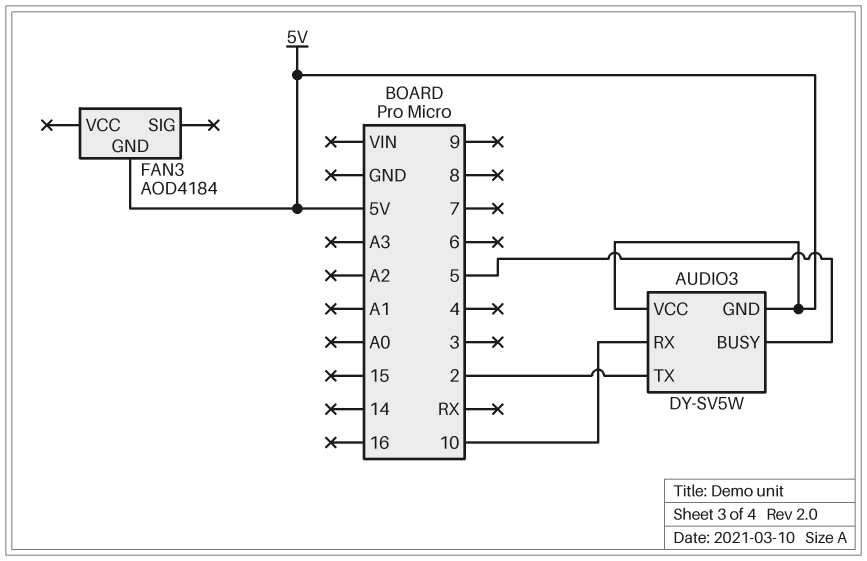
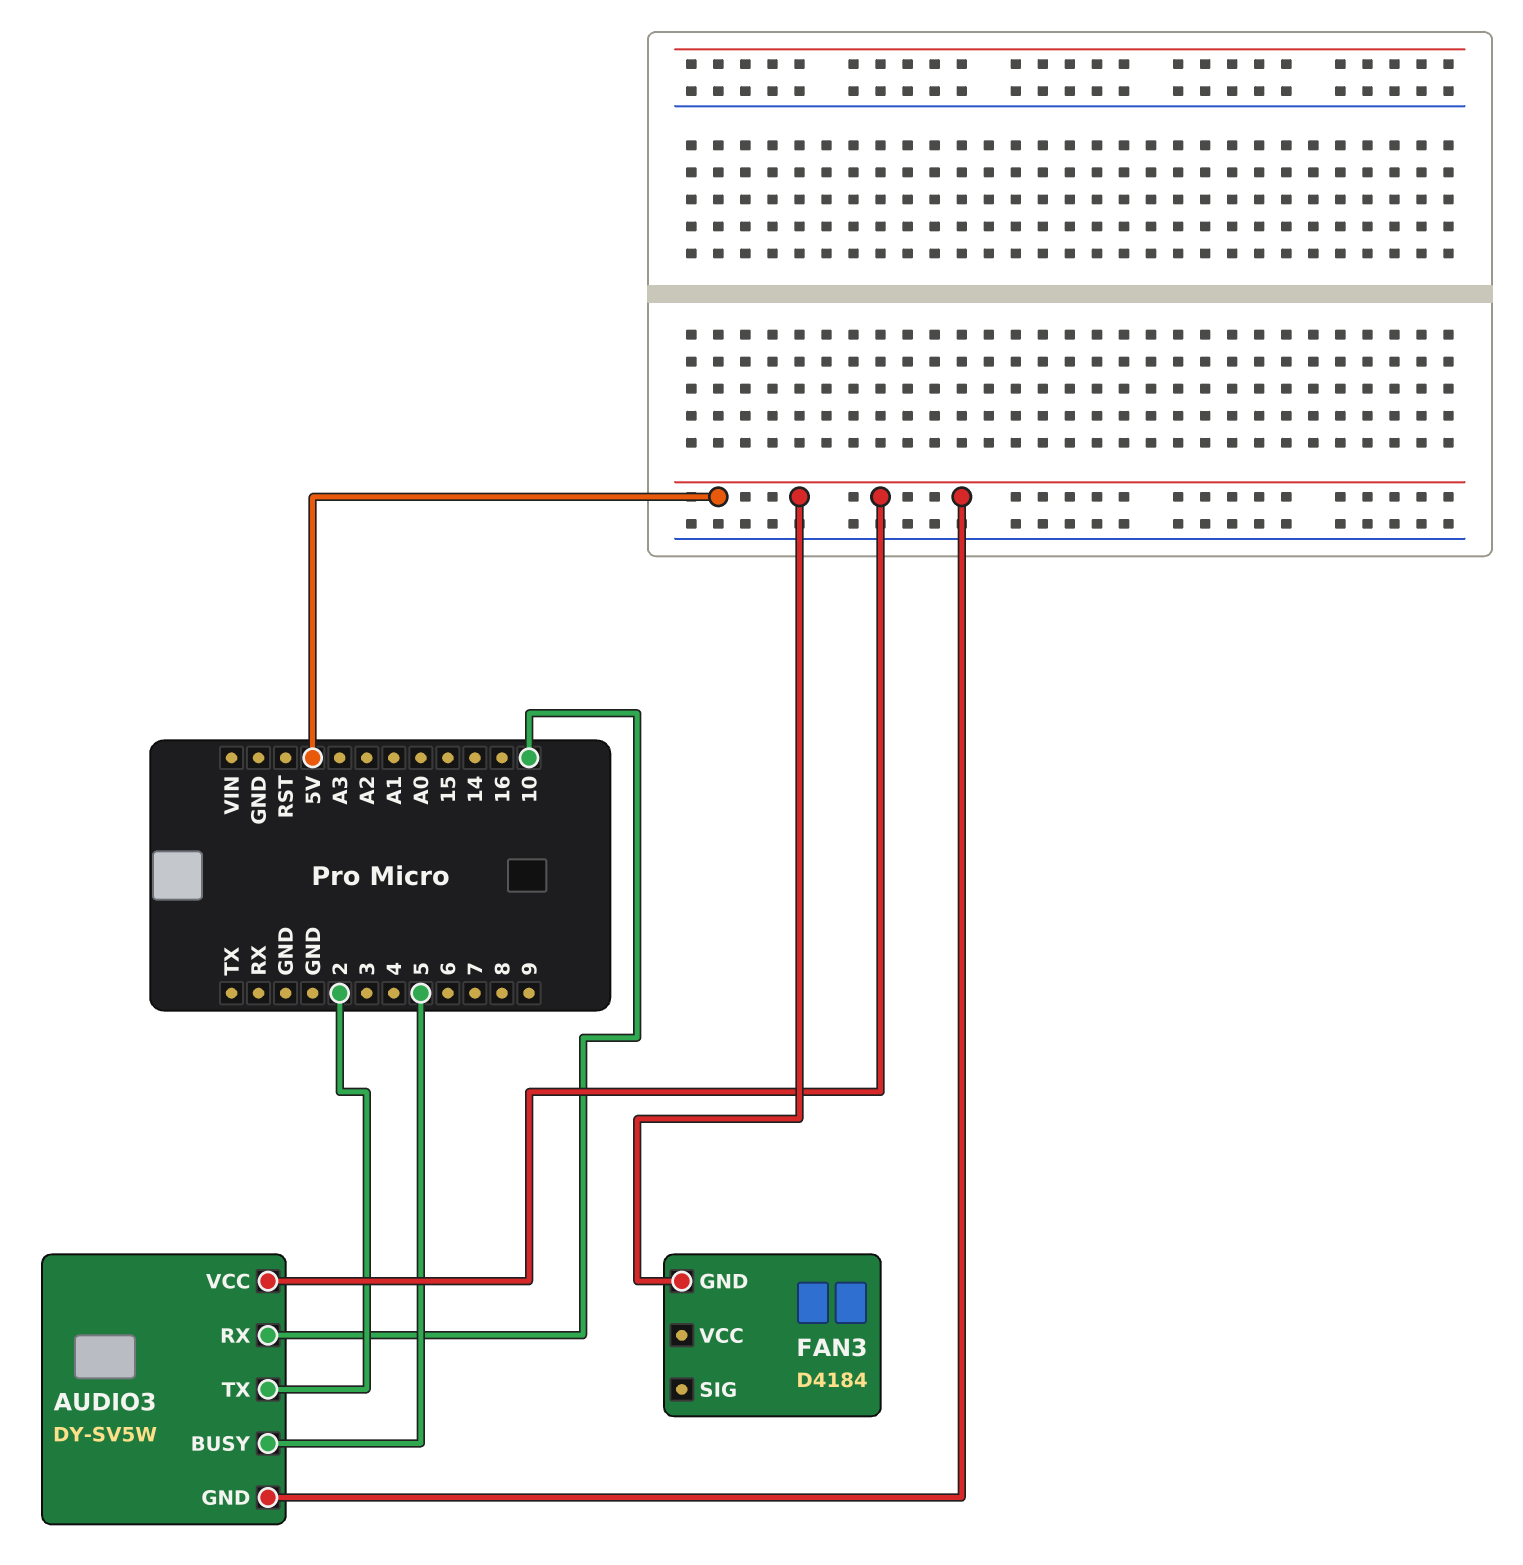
FAN3: AOD4184 -> D4184

